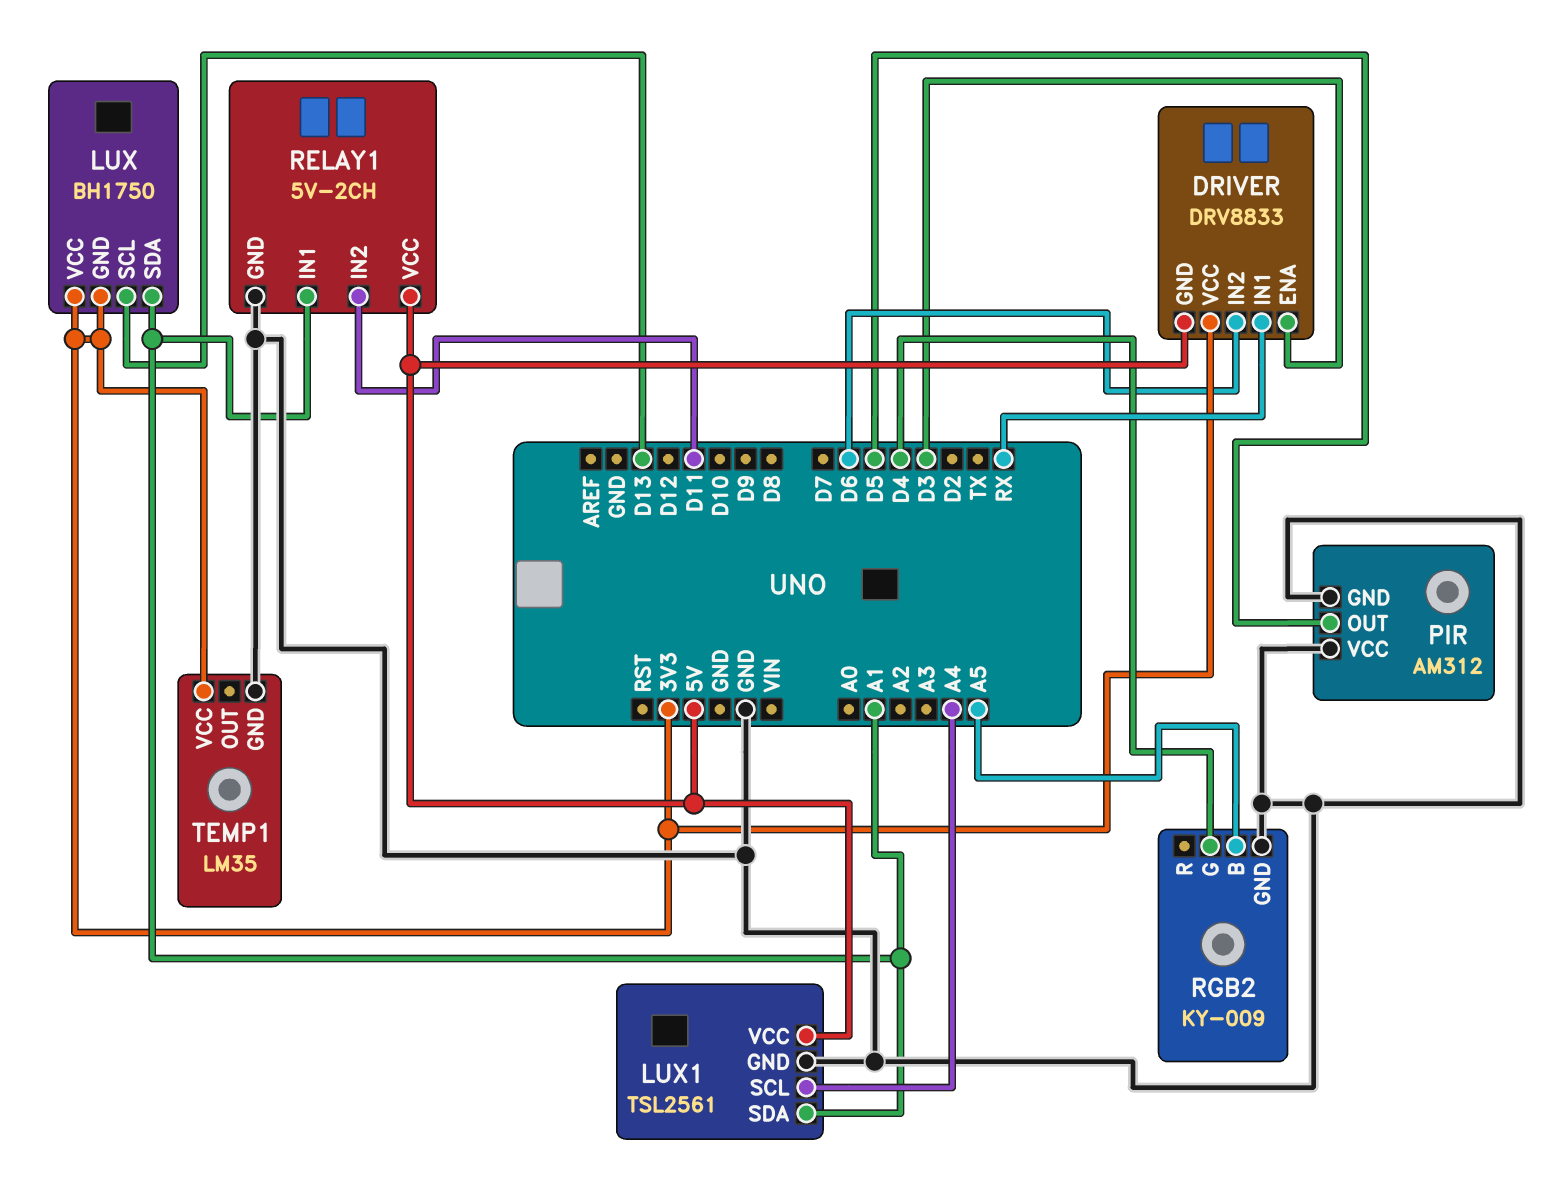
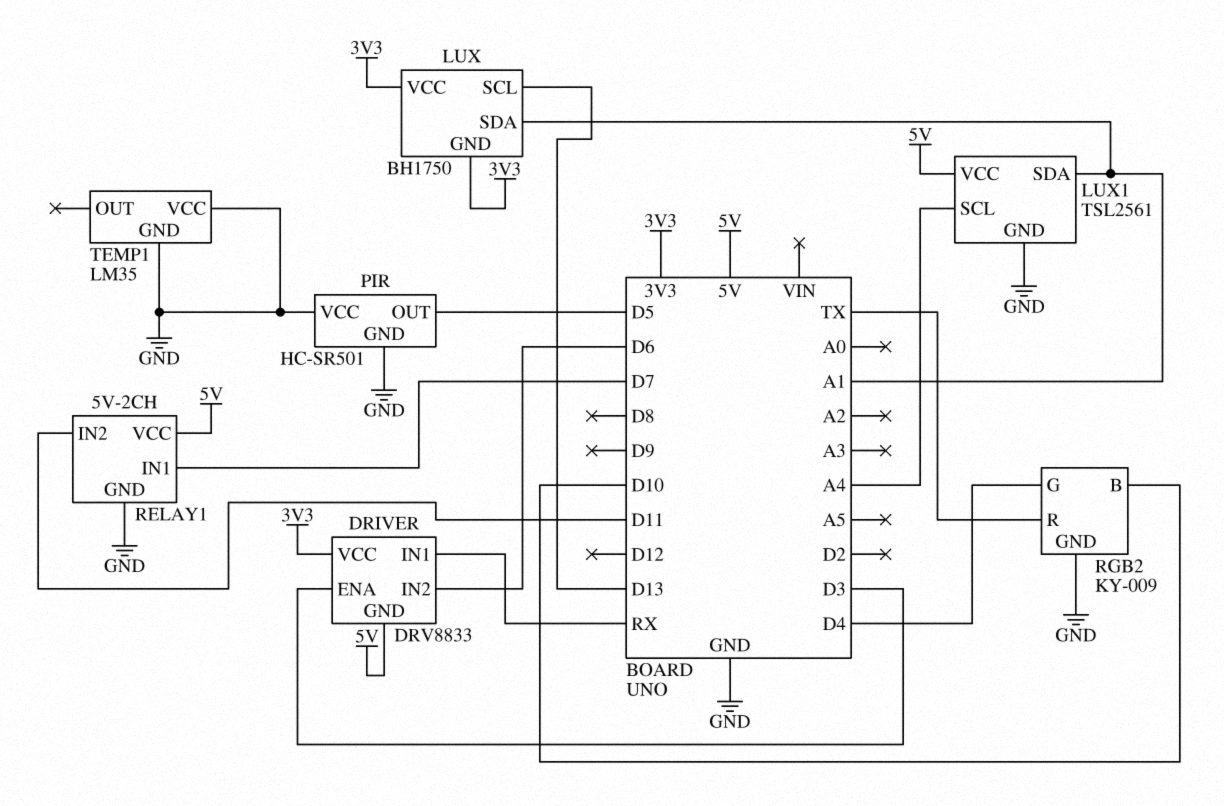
PIR: AM312 -> HC-SR501
RELAY1 pin IN1: A1 -> D7
RGB2 pin B: A5 -> D10
RGB2 pin R: none -> TX
TEMP1 pin VCC: 3V3 -> GND

